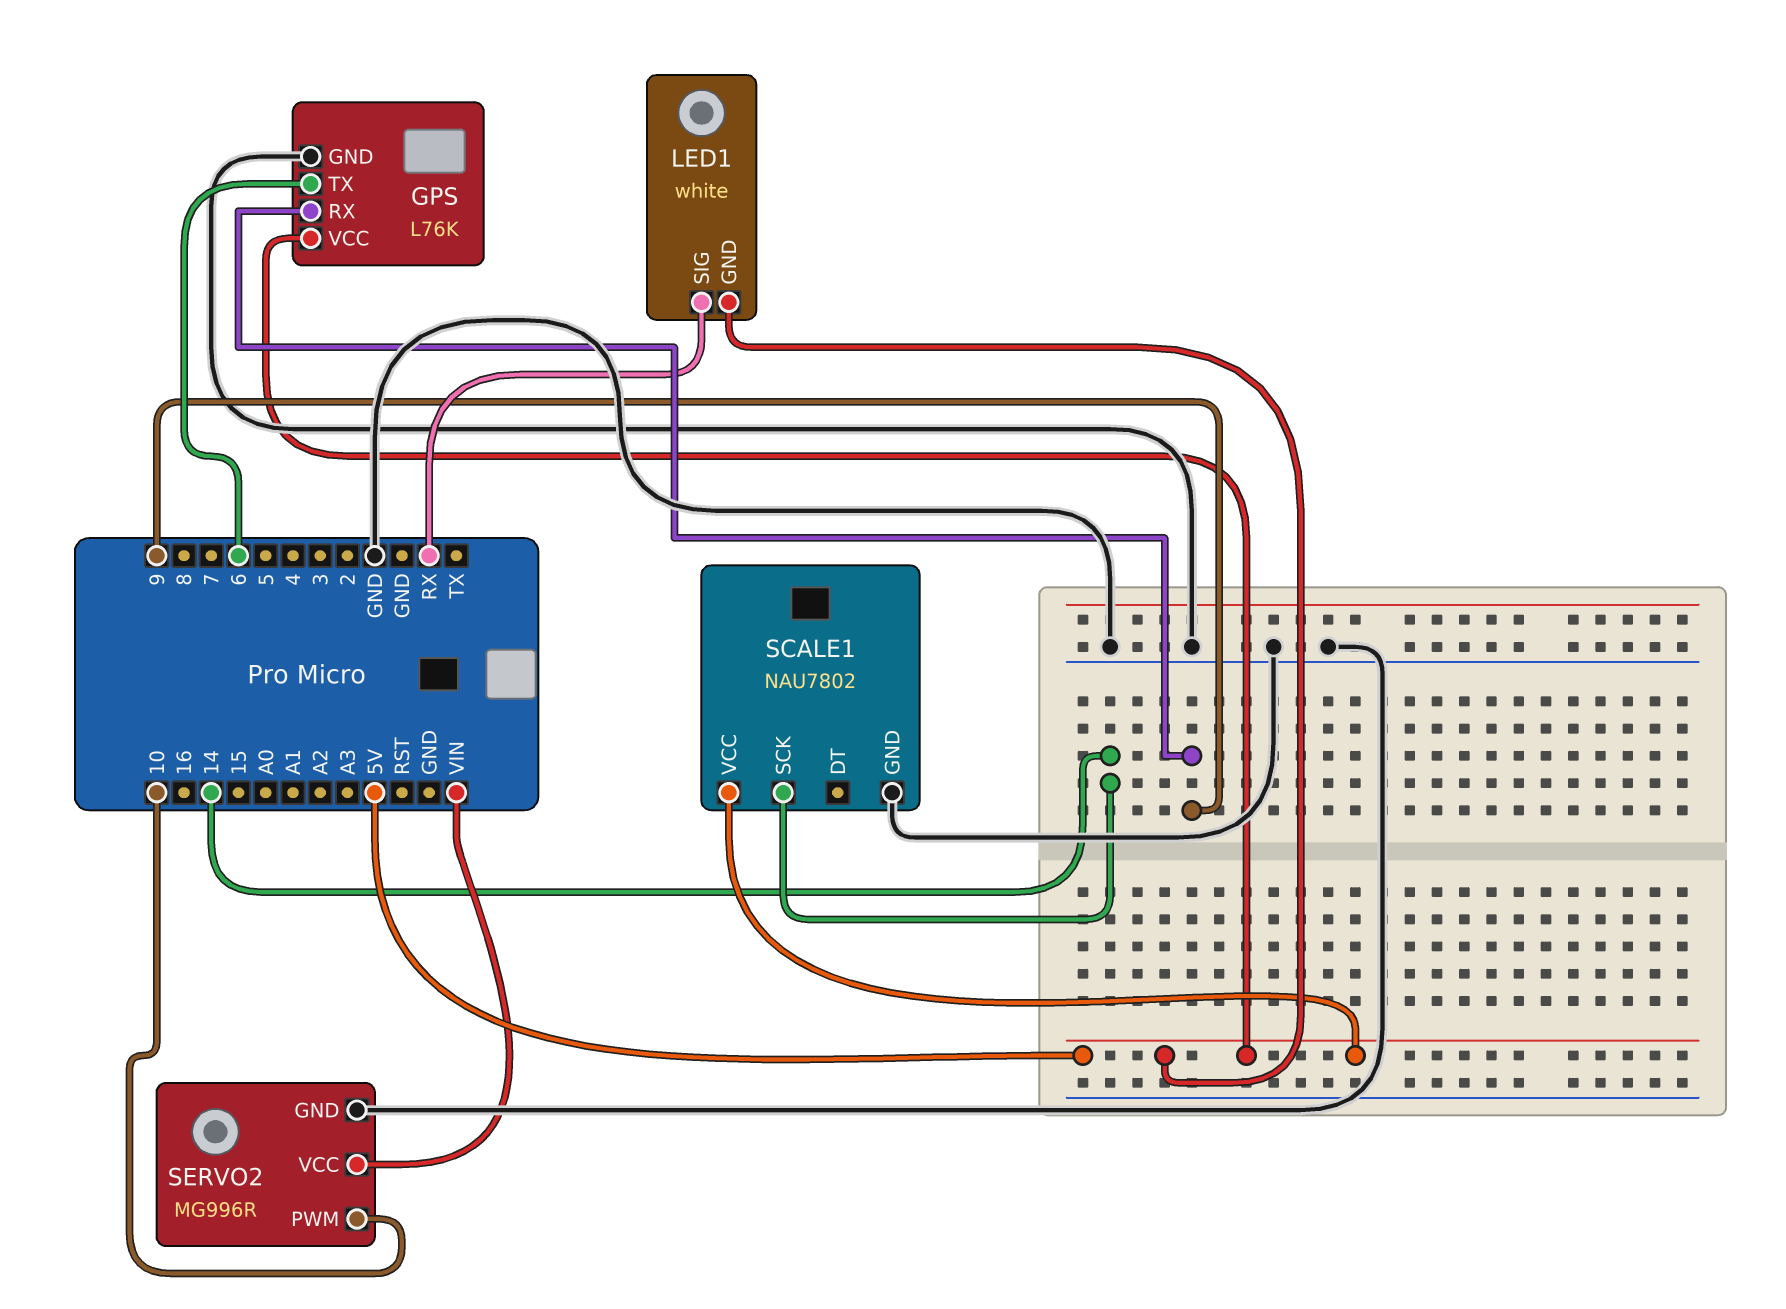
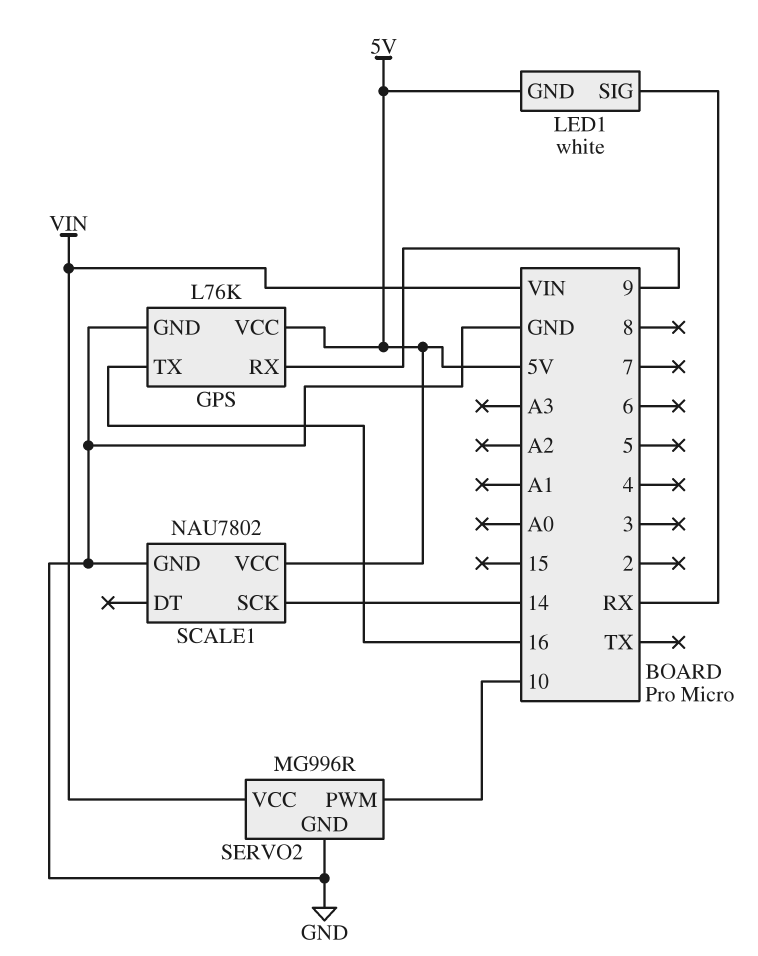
GPS pin TX: 6 -> 16

